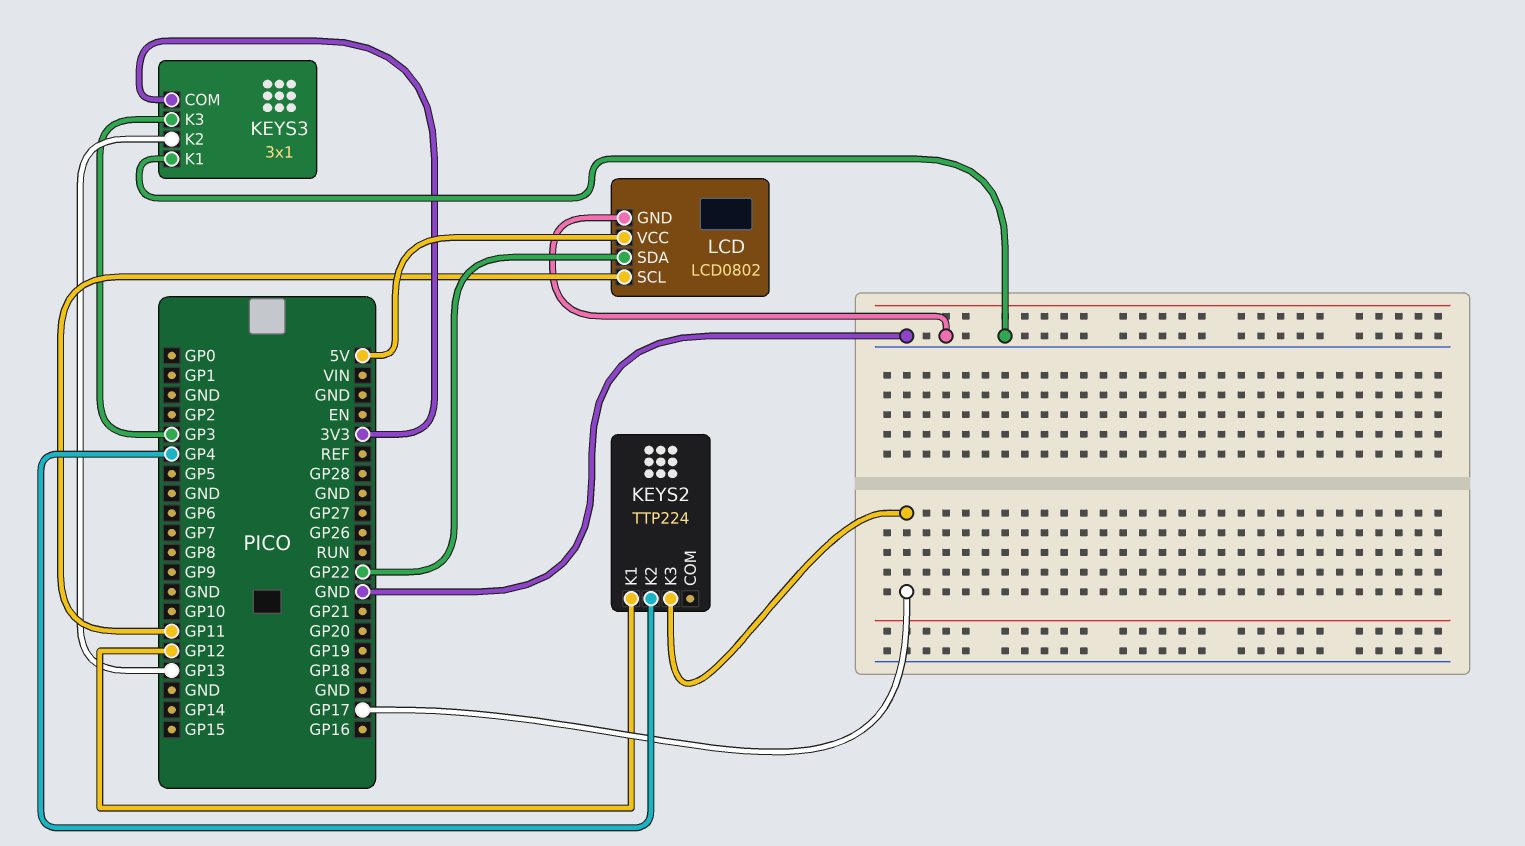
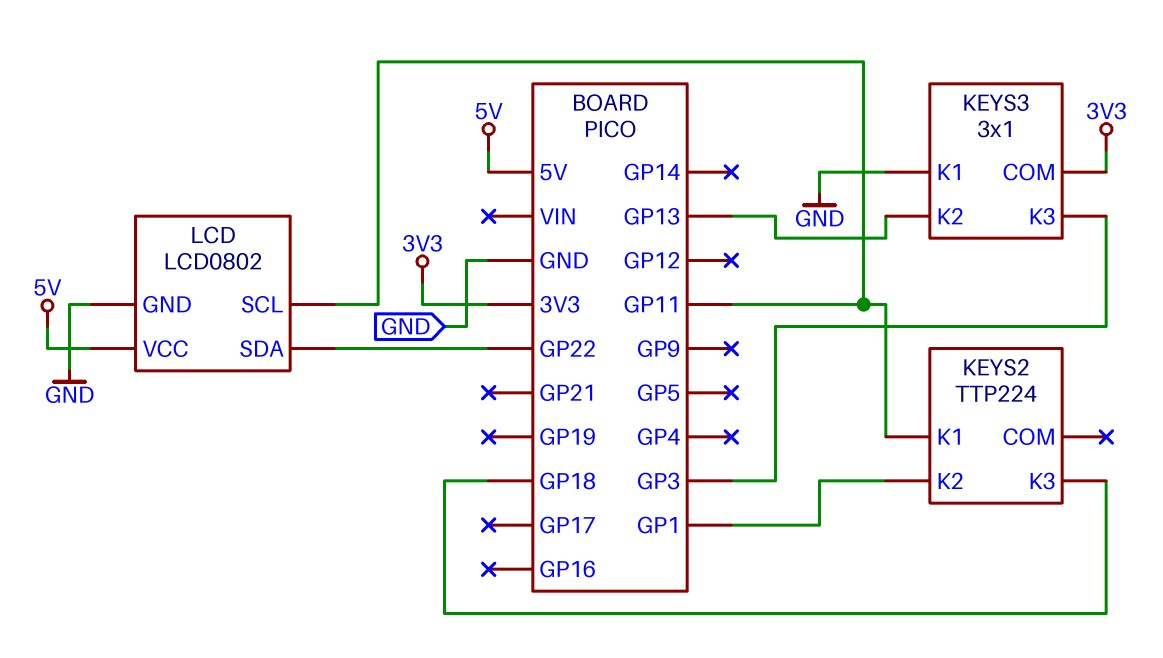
KEYS2 pin K1: GP12 -> GP11
KEYS2 pin K2: GP4 -> GP1
KEYS2 pin K3: GP17 -> GP18

